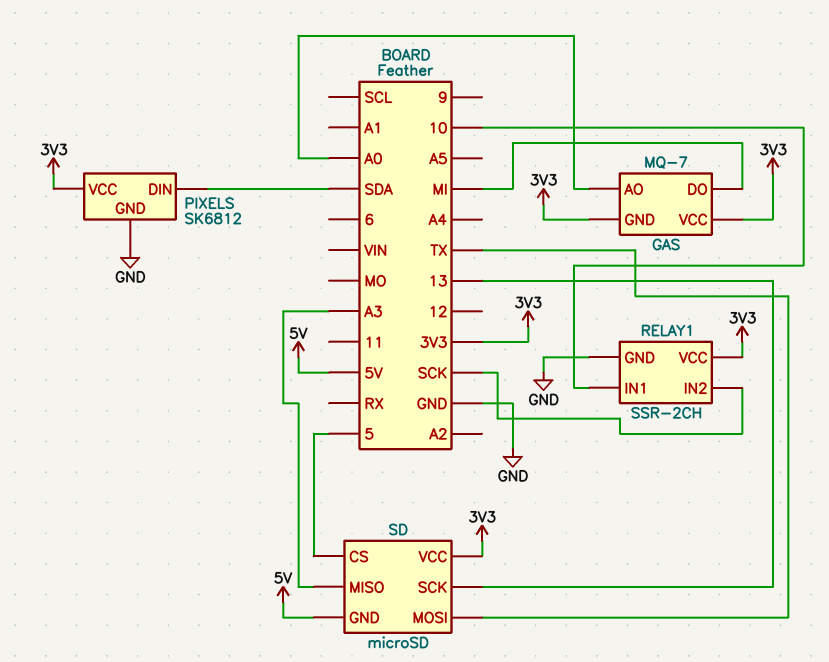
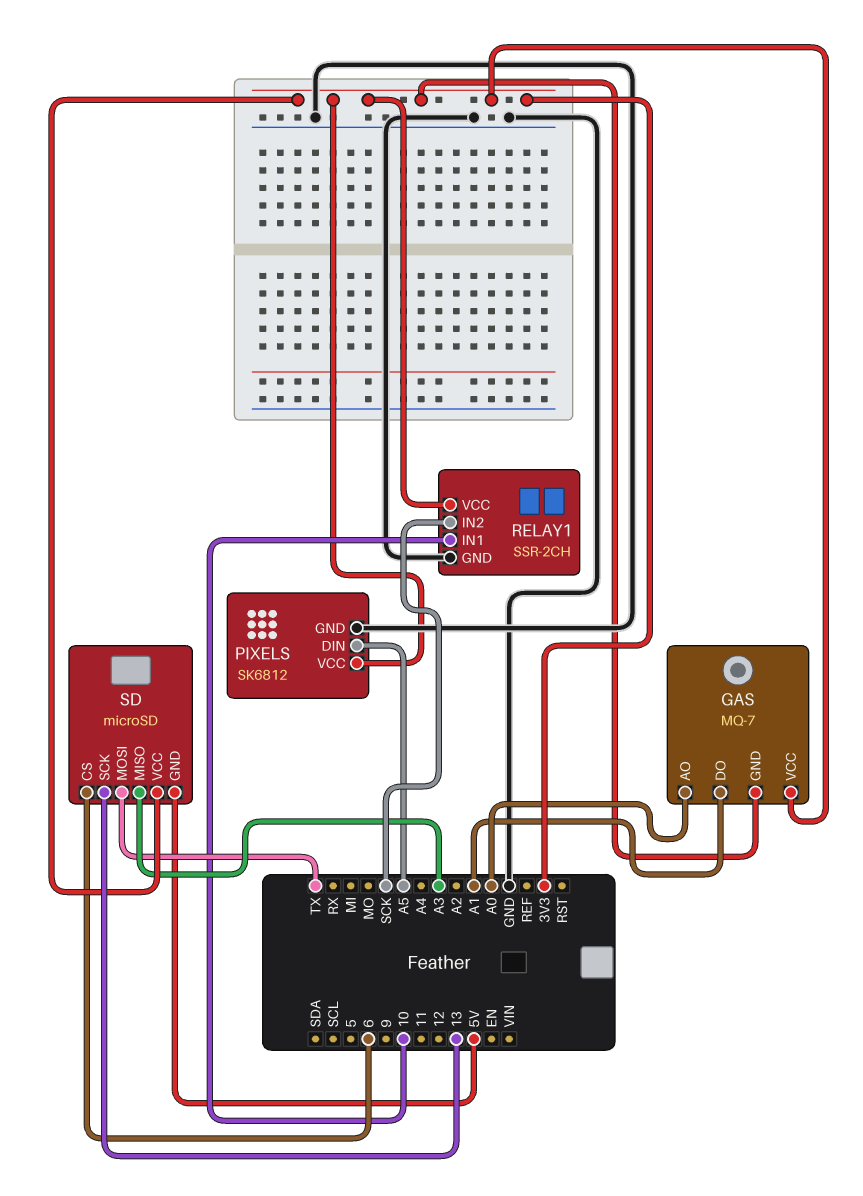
GAS pin DO: MI -> A1
PIXELS pin DIN: SDA -> A5
SD pin CS: 5 -> 6

